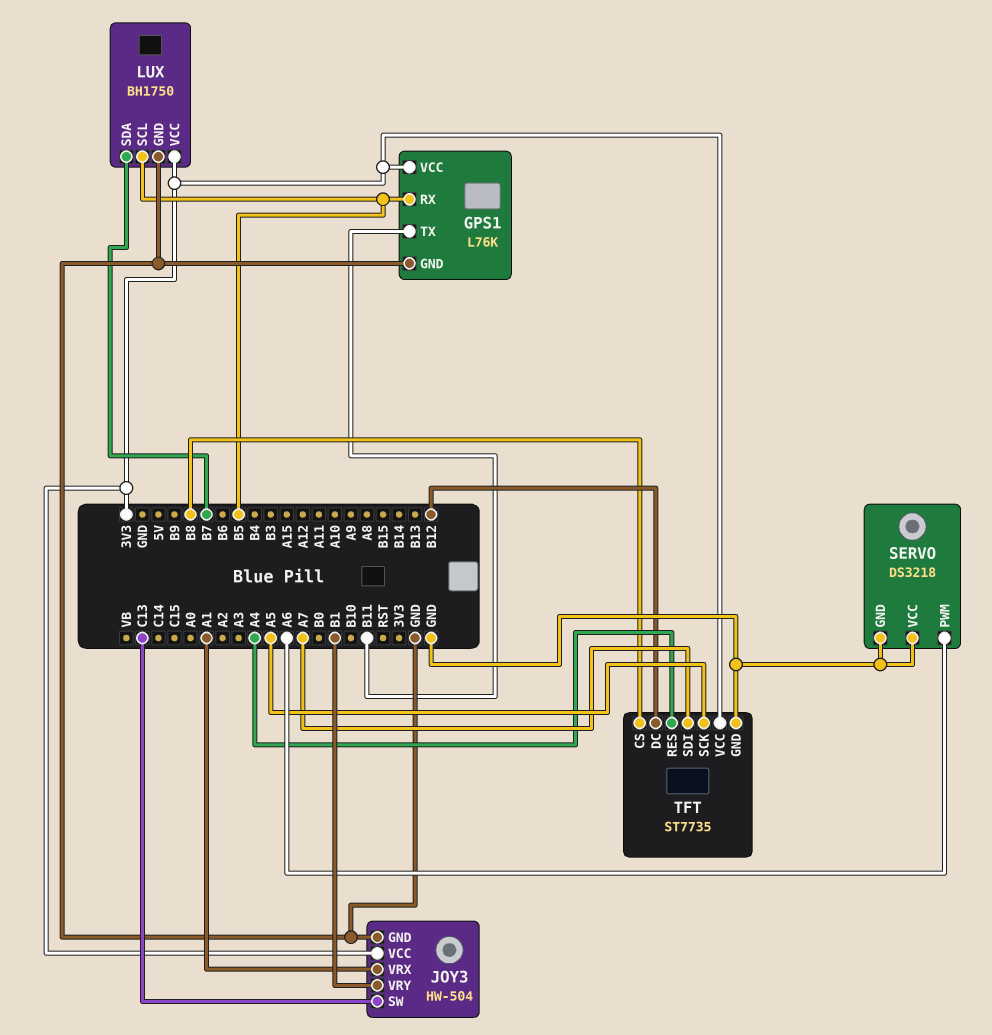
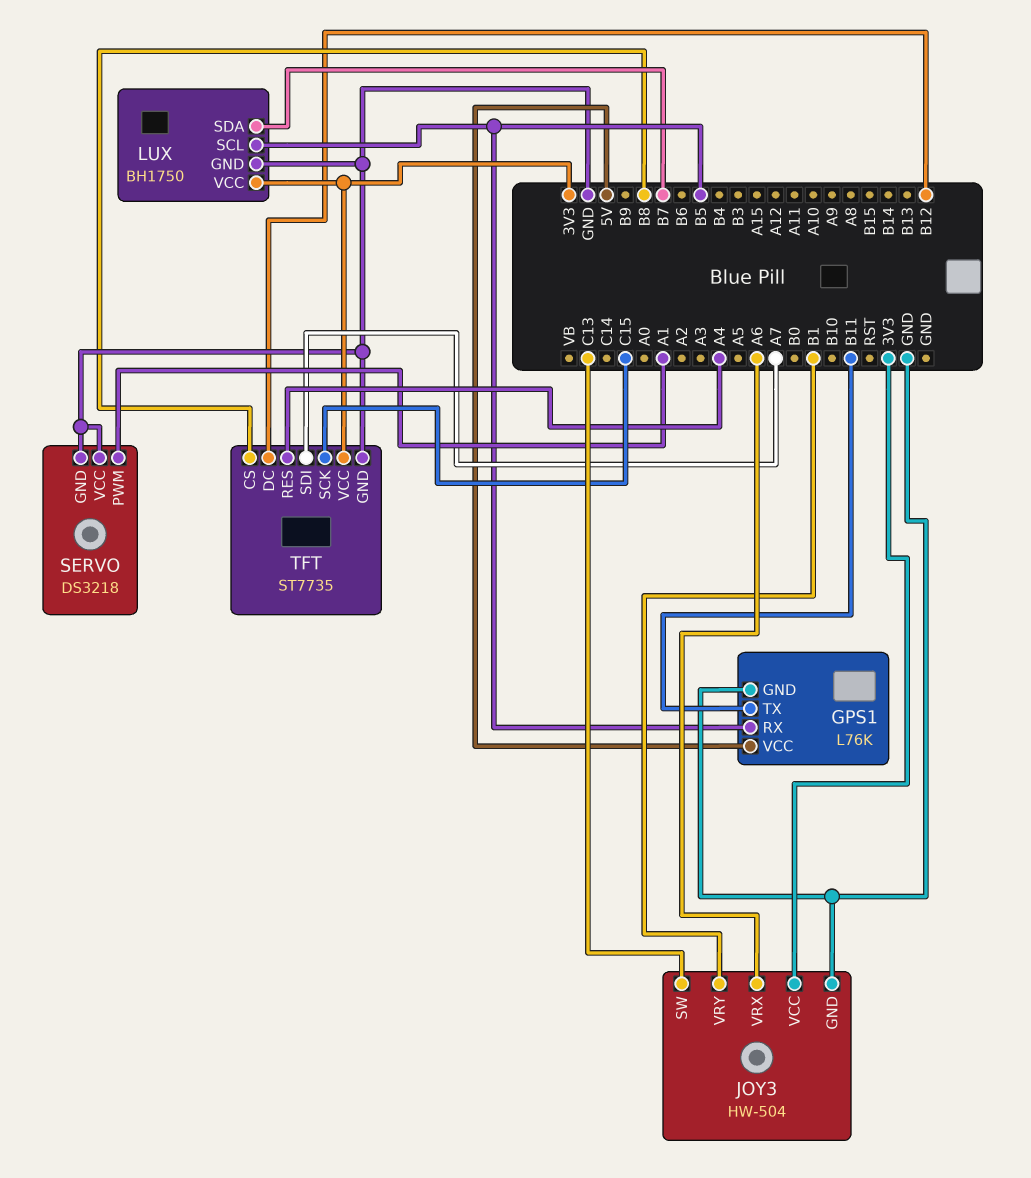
GPS1 pin VCC: 3V3 -> 5V
JOY3 pin VRX: A1 -> A6
SERVO pin PWM: A6 -> A1
TFT pin SCK: A5 -> C15

